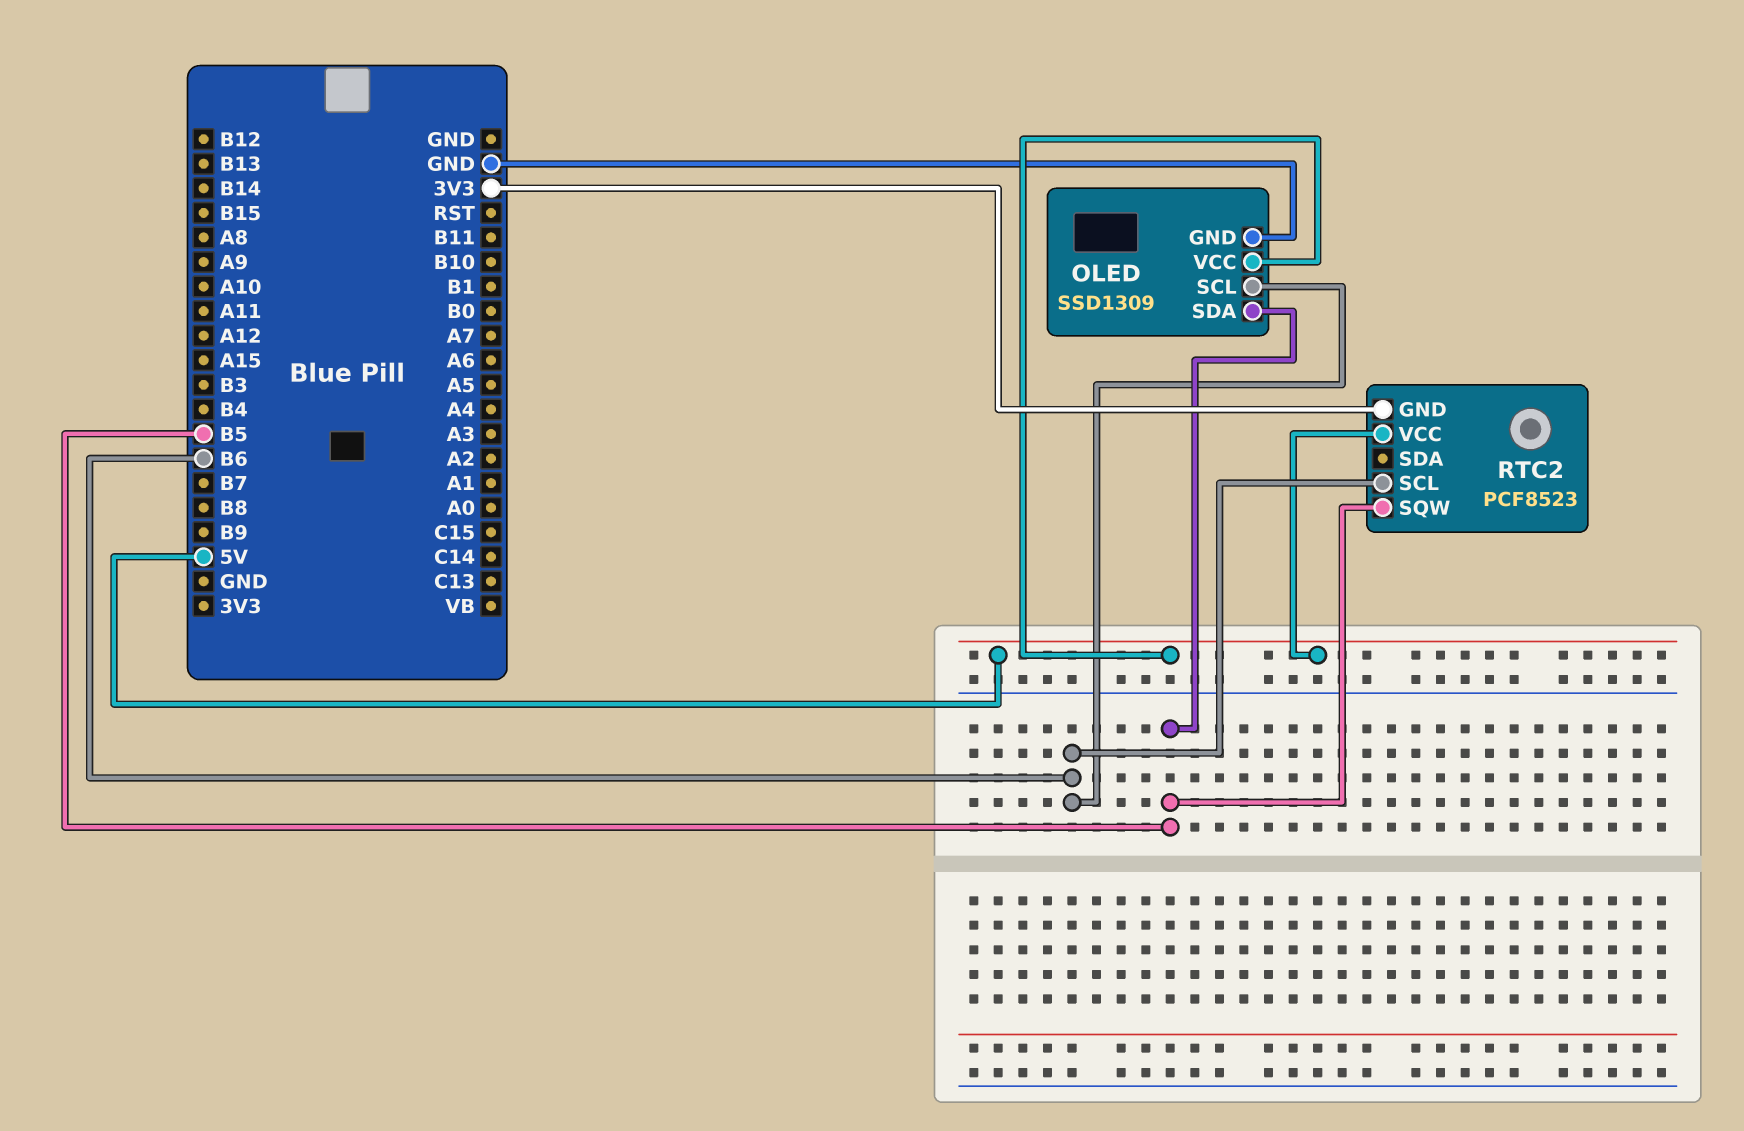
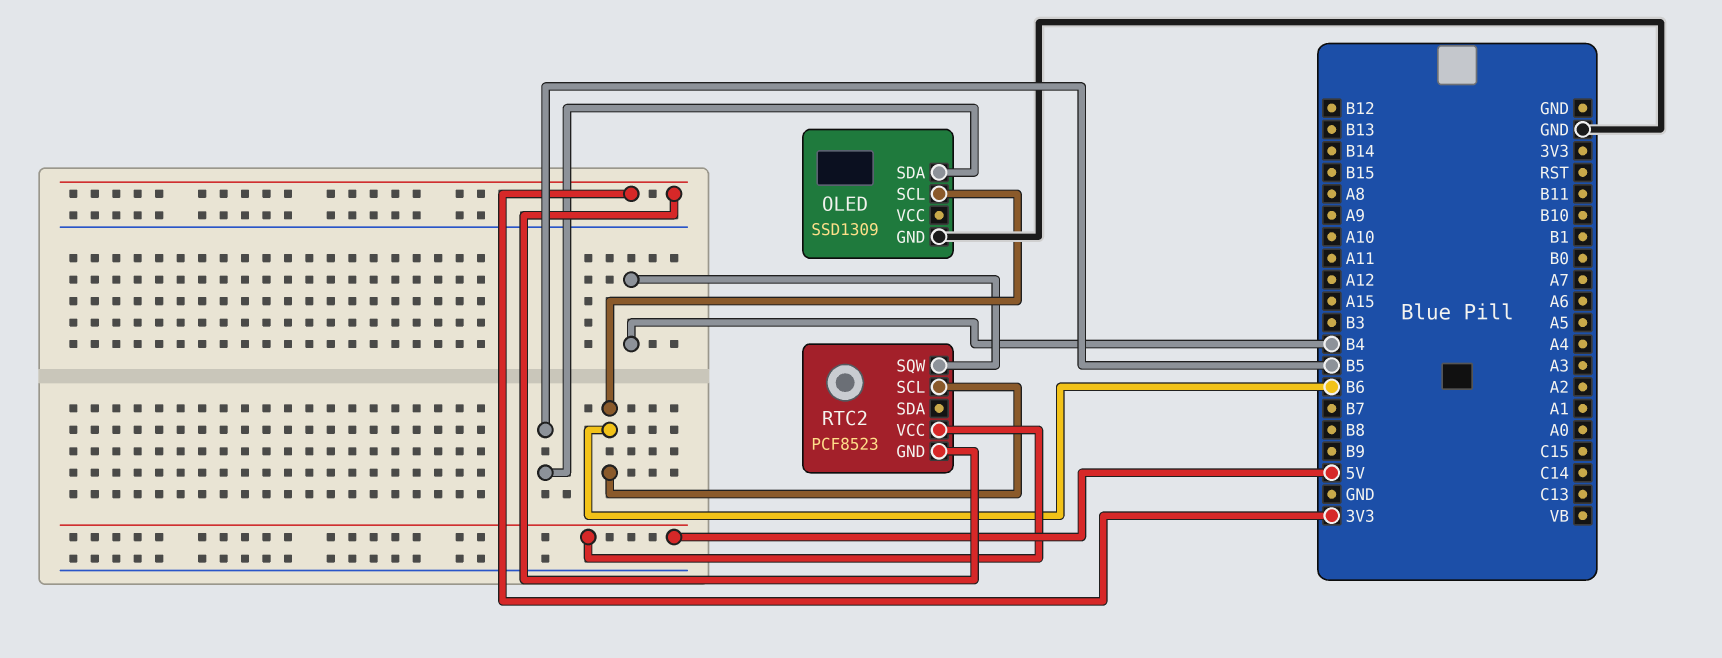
OLED pin VCC: 5V -> none
RTC2 pin SQW: B5 -> B4

